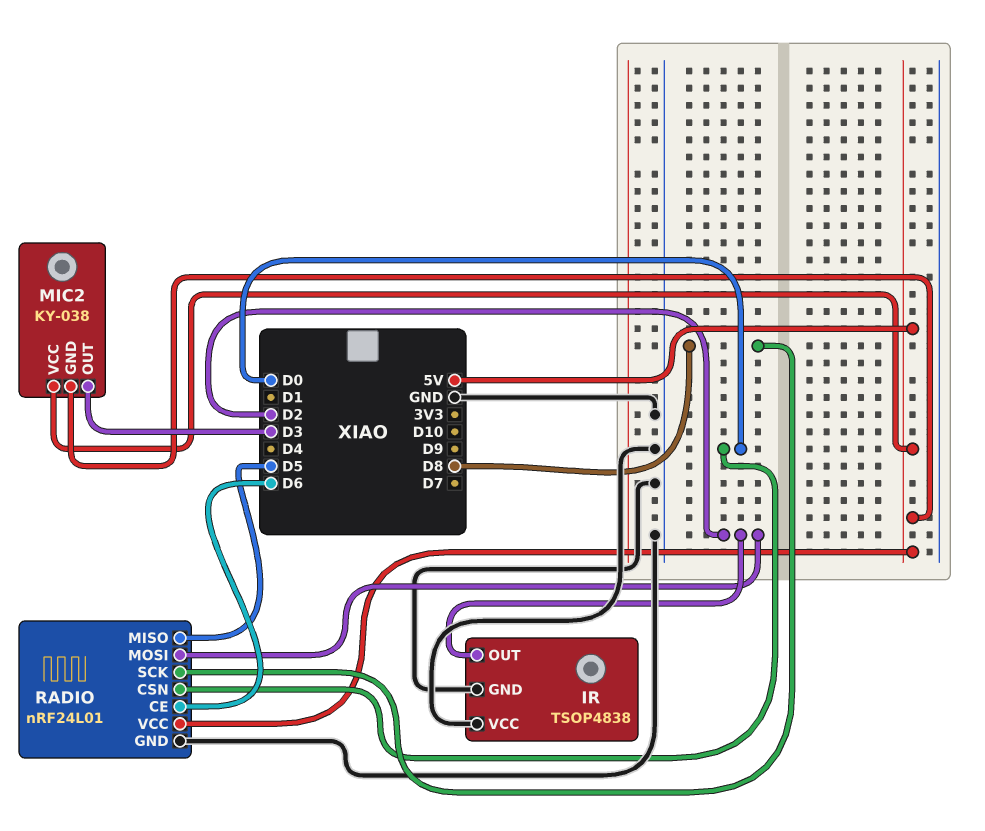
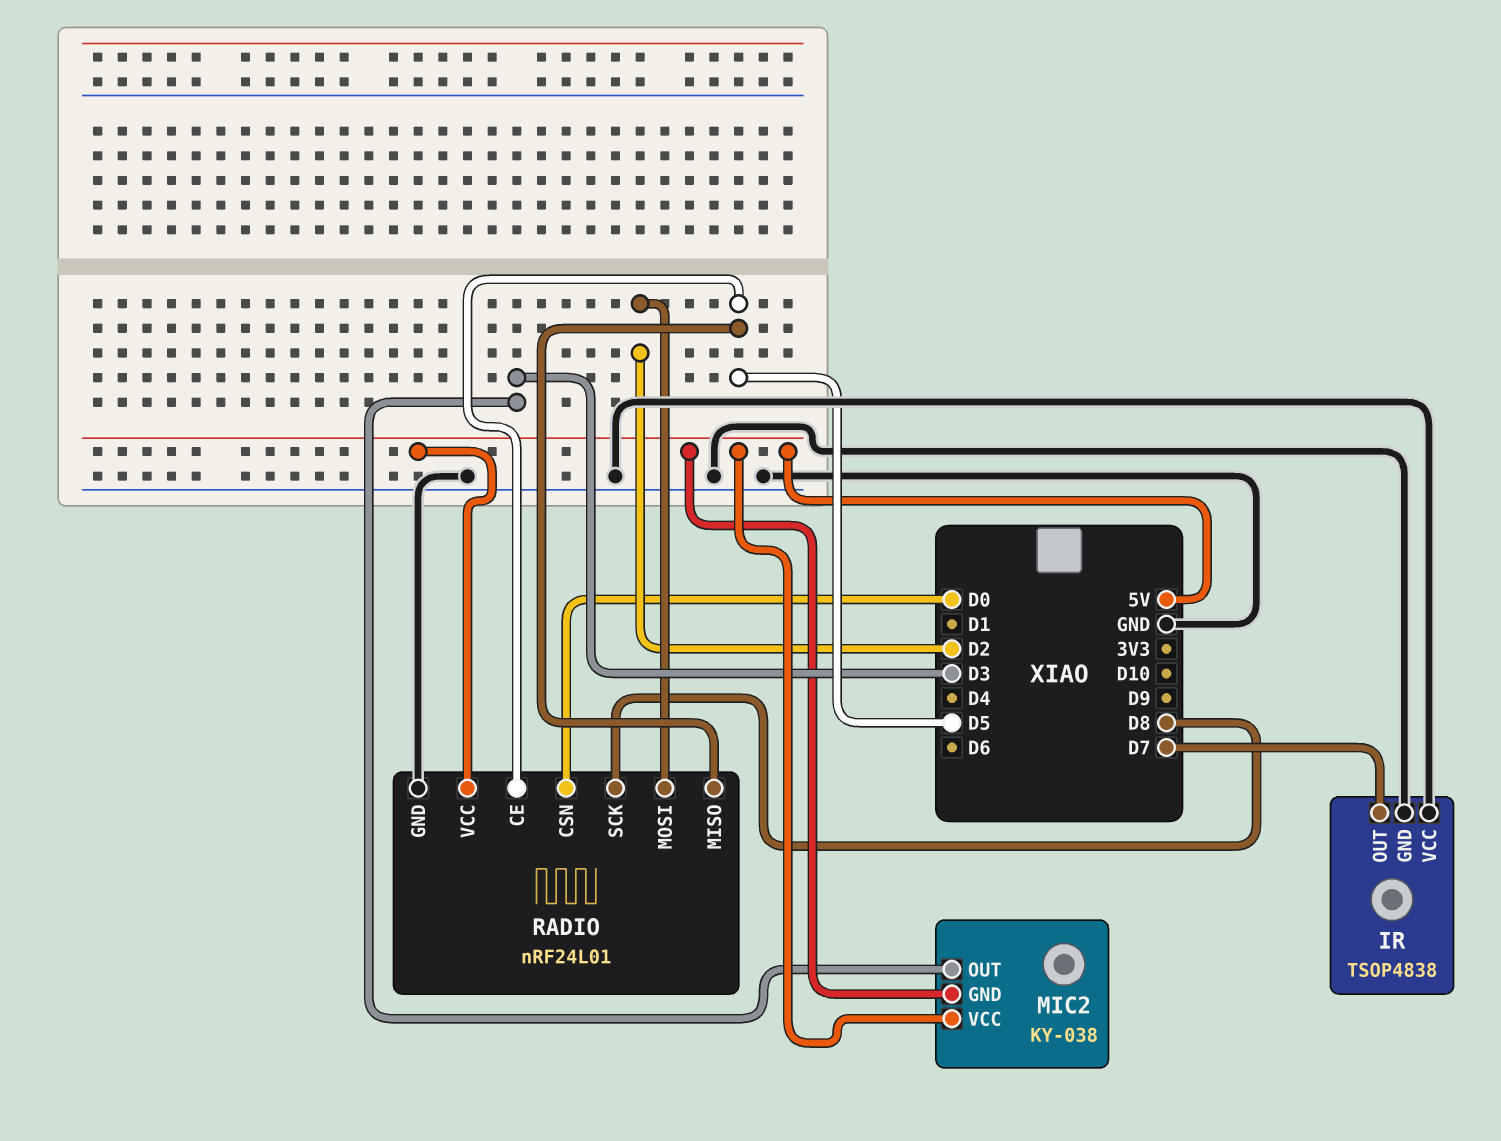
IR pin OUT: D2 -> D7
RADIO pin CE: D6 -> D5

